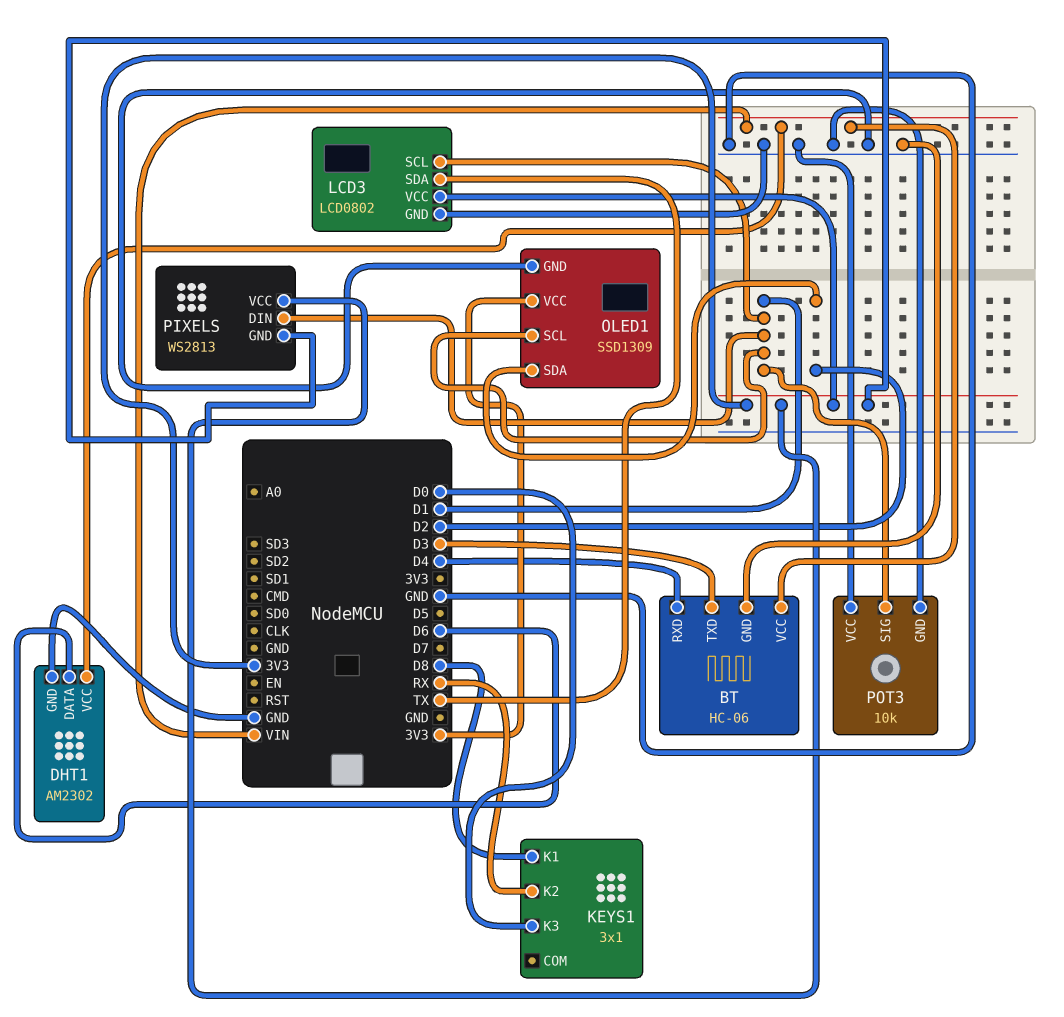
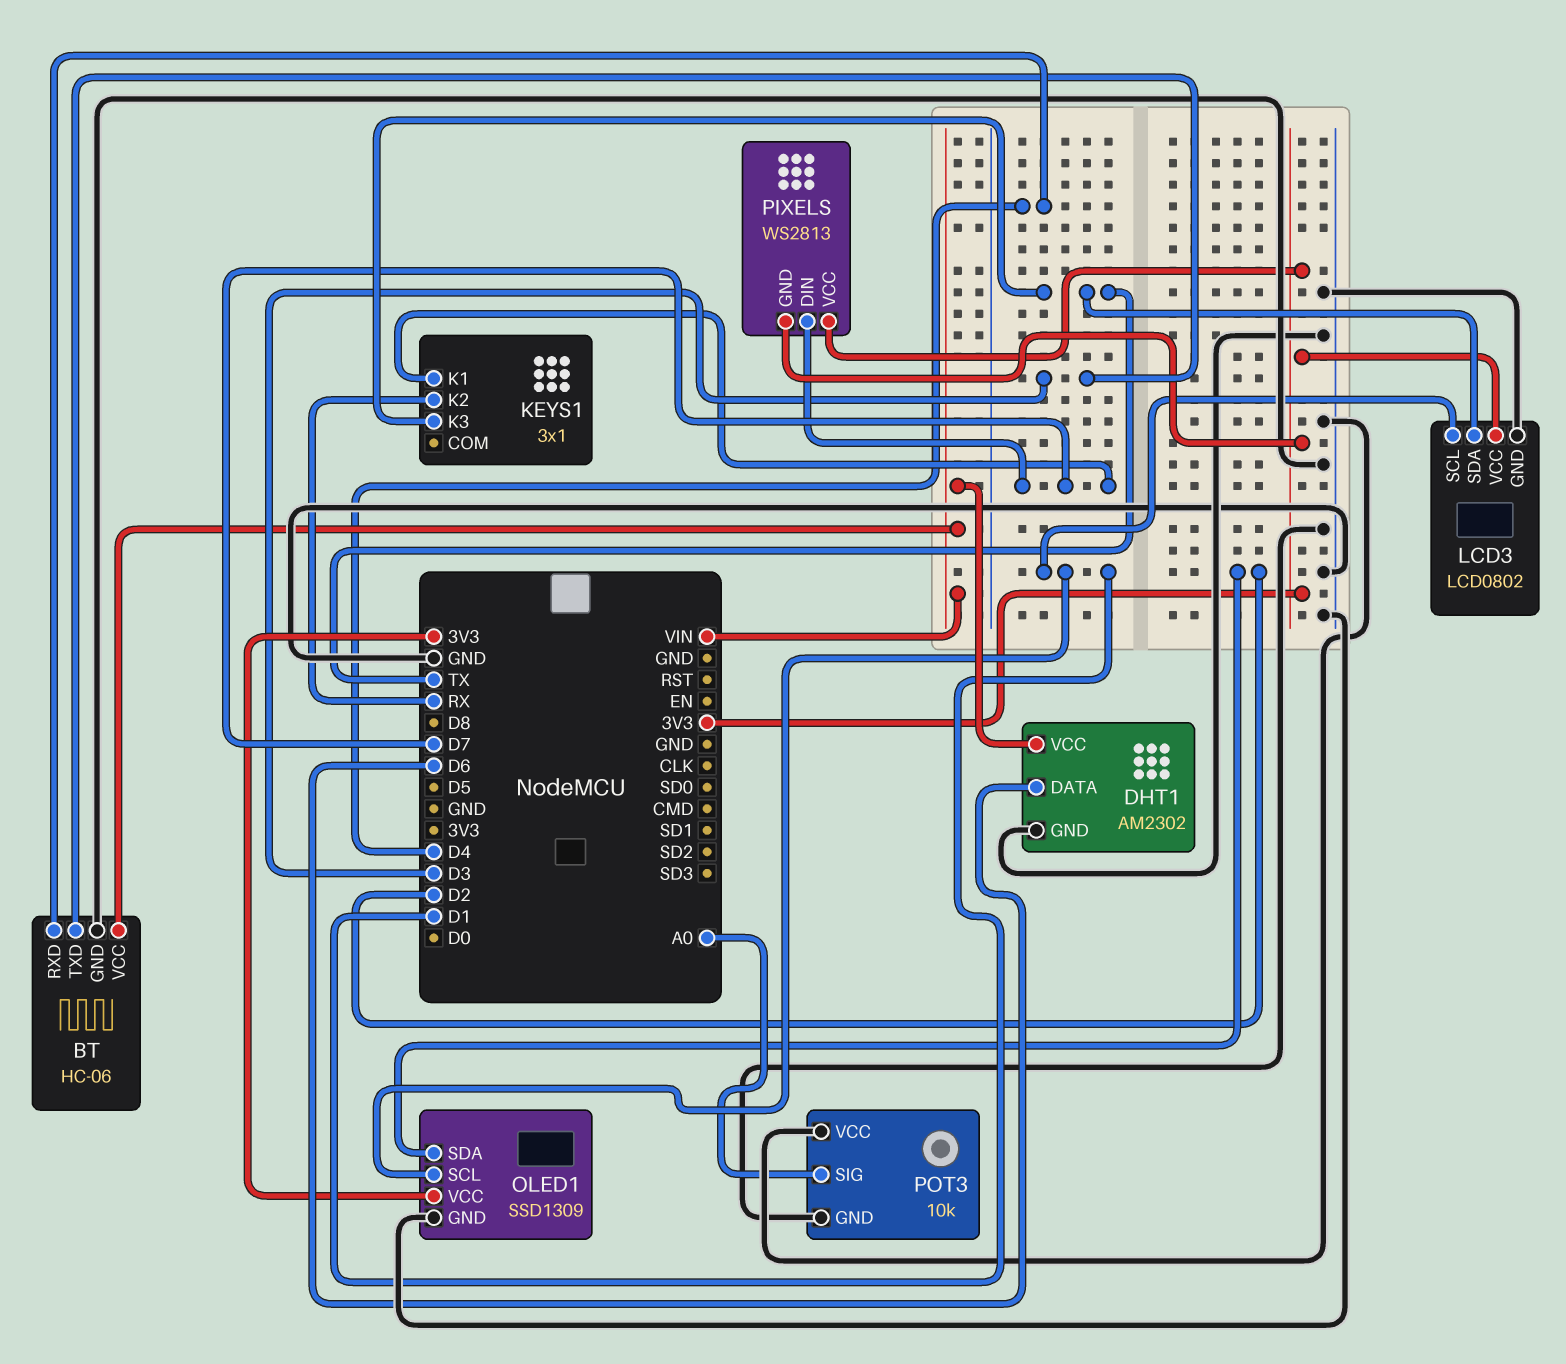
KEYS1 pin K1: D8 -> D7
KEYS1 pin K3: D0 -> TX
PIXELS pin DIN: D1 -> D7
POT3 pin SIG: D1 -> A0

